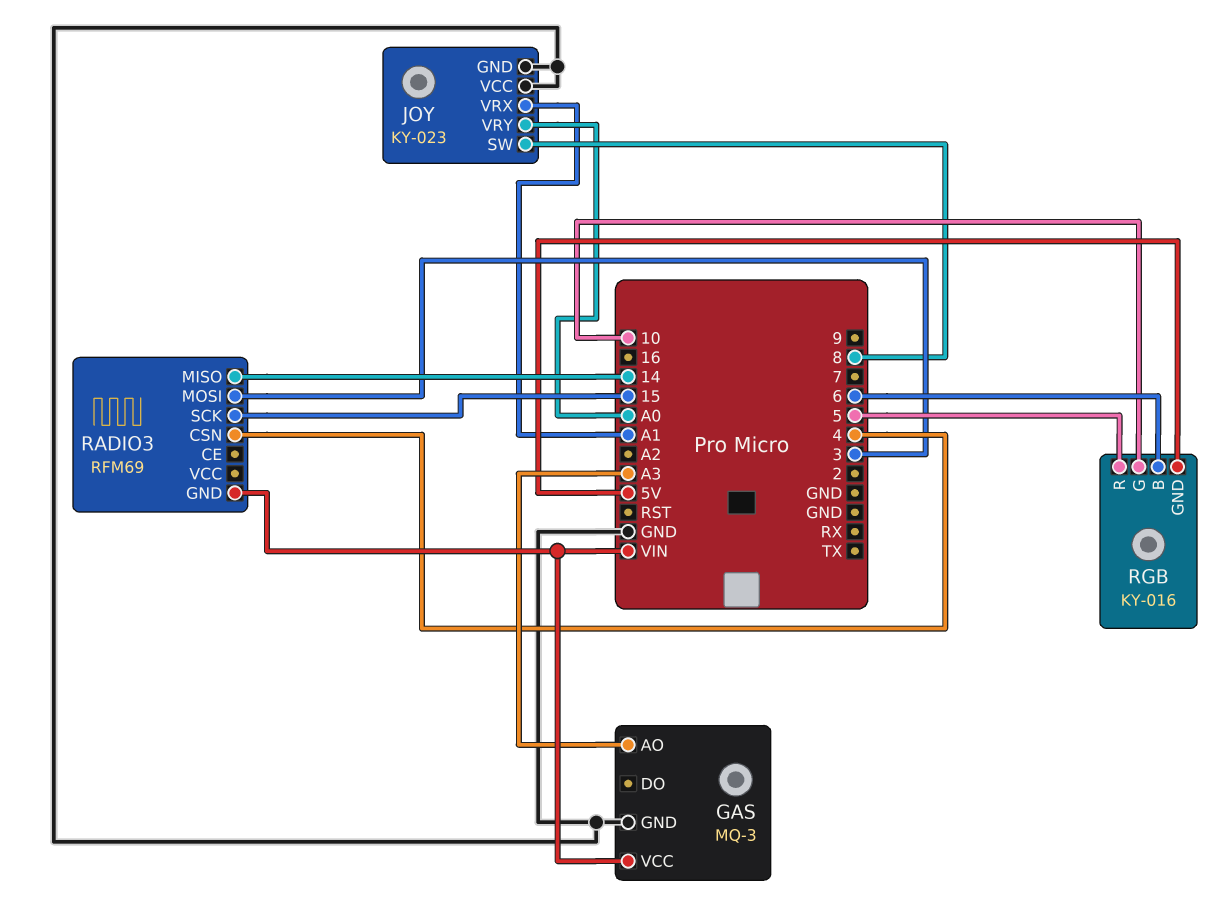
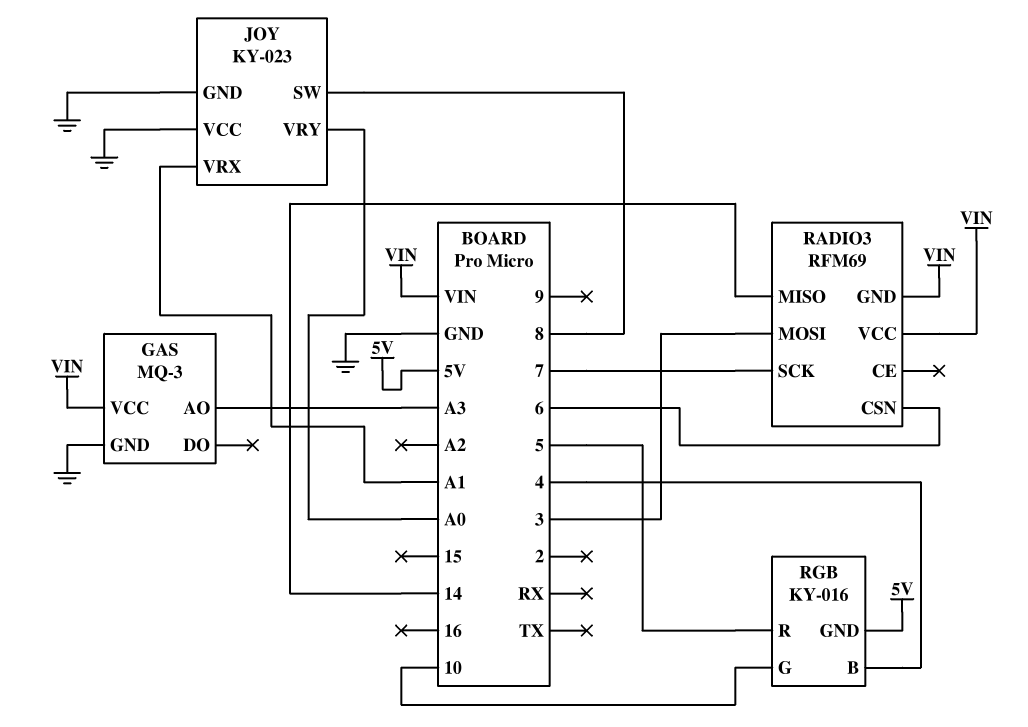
RADIO3 pin CSN: 4 -> 6
RADIO3 pin SCK: 15 -> 7
RADIO3 pin VCC: none -> VIN
RGB pin B: 6 -> 4

